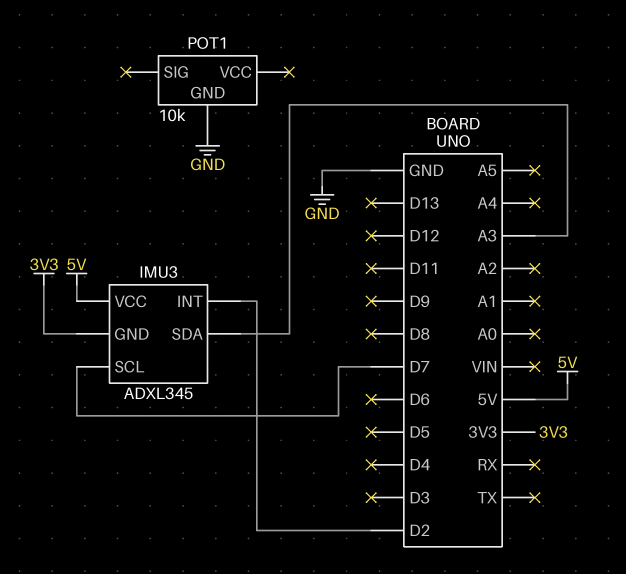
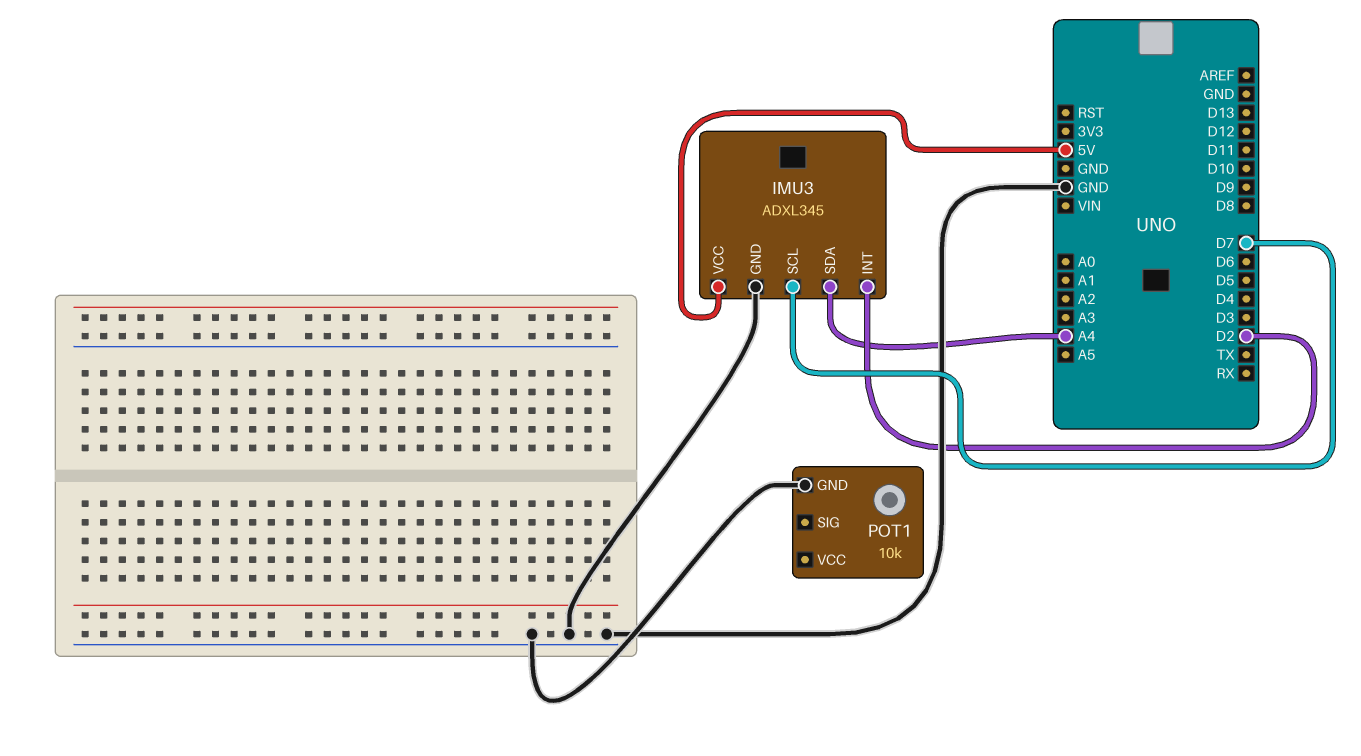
IMU3 pin GND: 3V3 -> GND
IMU3 pin SDA: A3 -> A4

